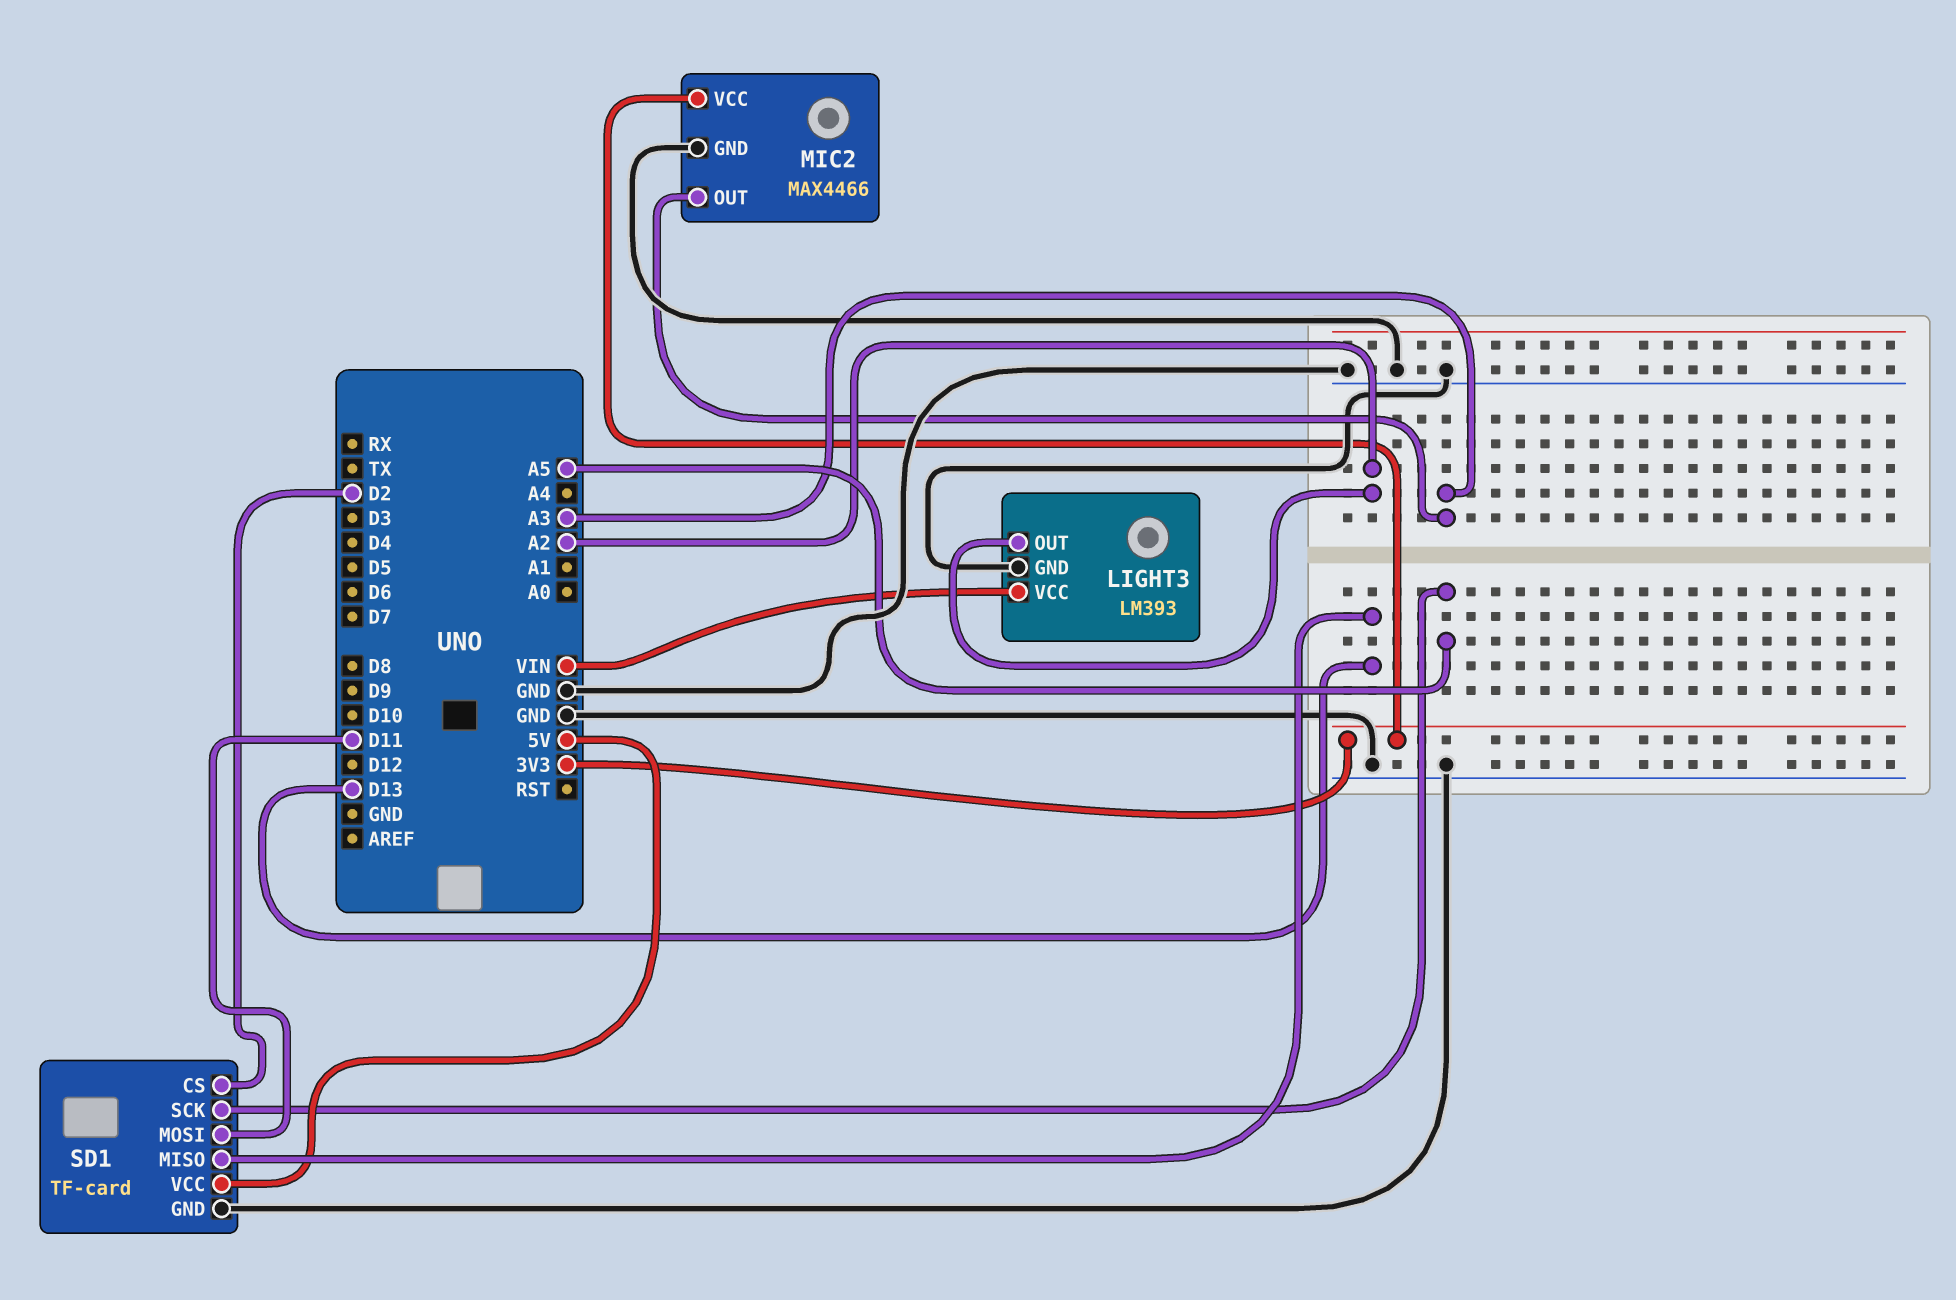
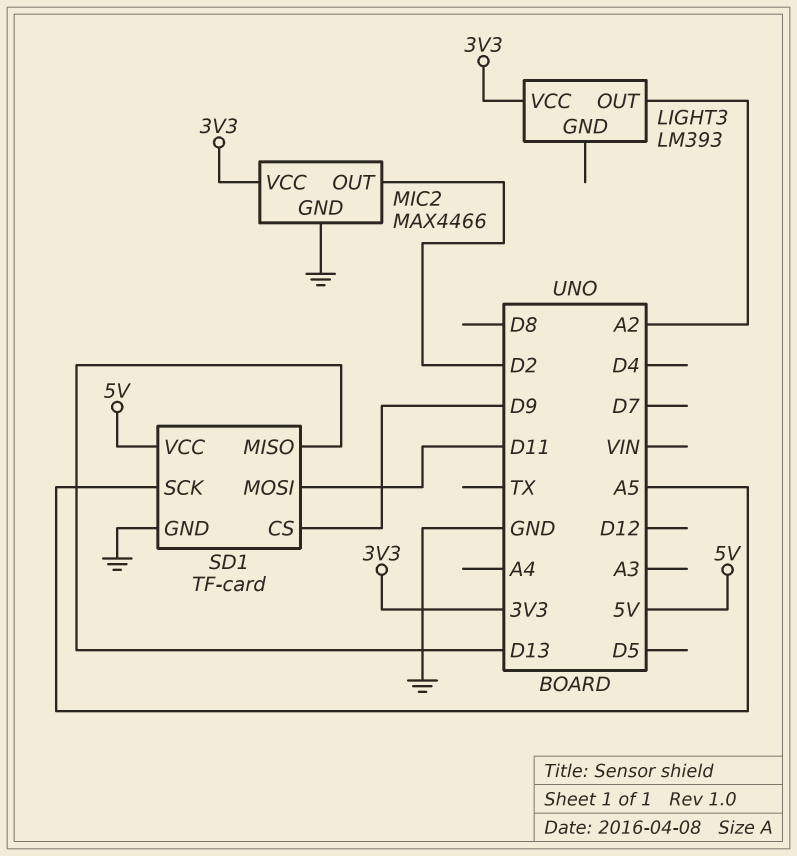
LIGHT3 pin GND: GND -> none
LIGHT3 pin VCC: VIN -> 3V3
MIC2 pin OUT: A3 -> D2
SD1 pin CS: D2 -> D9

